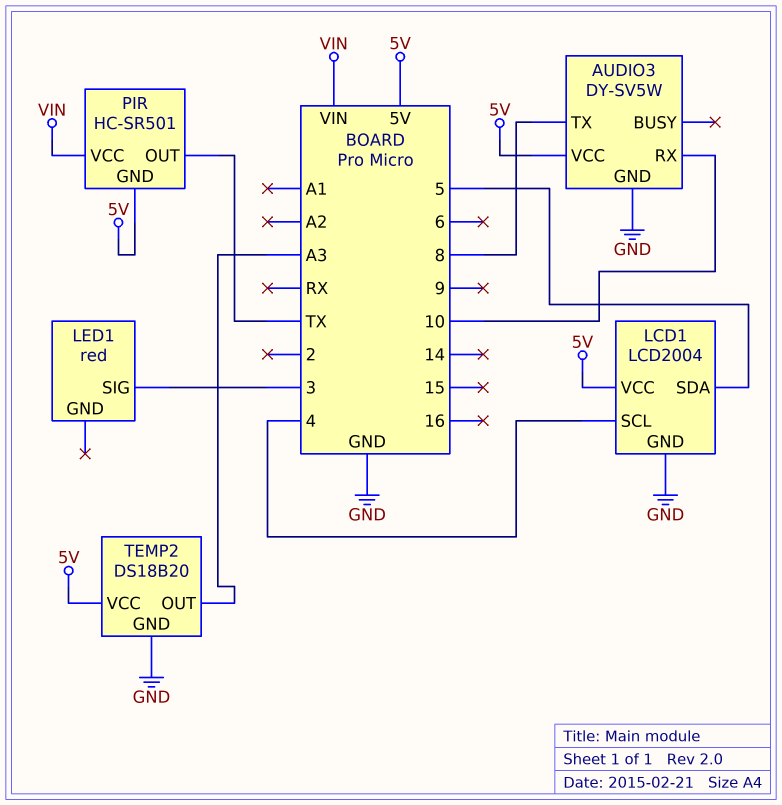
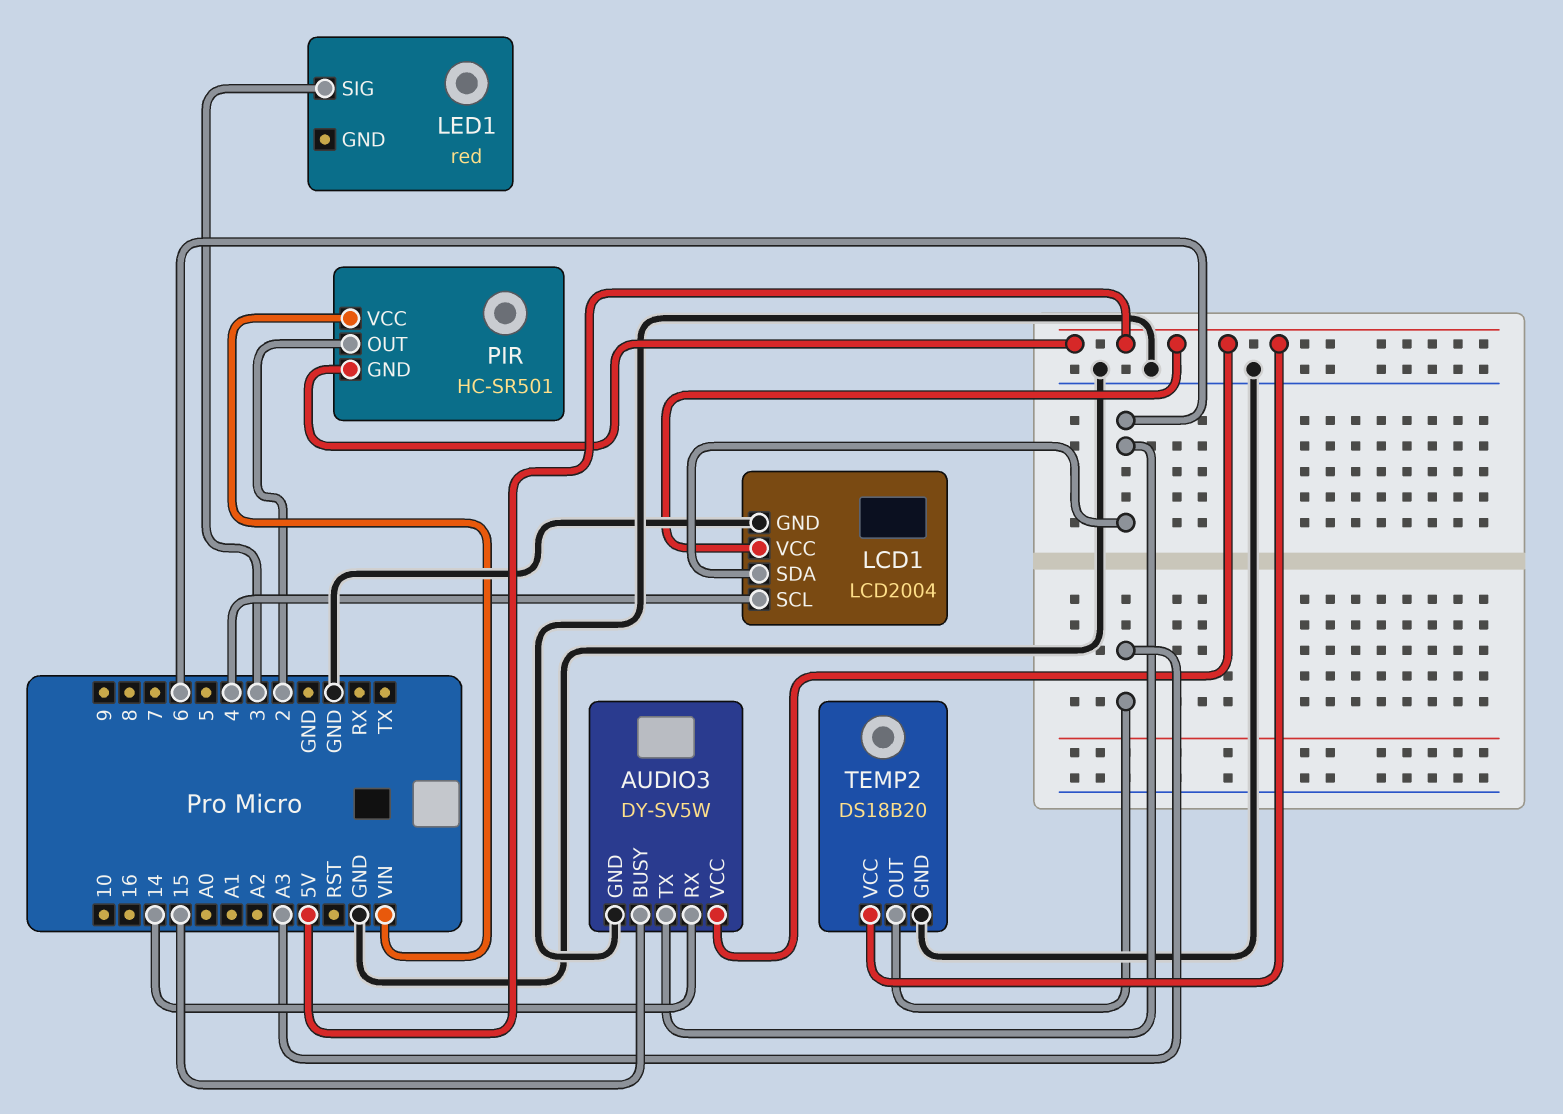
AUDIO3 pin BUSY: none -> 15
AUDIO3 pin RX: 10 -> 14
AUDIO3 pin TX: 8 -> 6
LCD1 pin SDA: 5 -> 6
PIR pin OUT: TX -> 2

